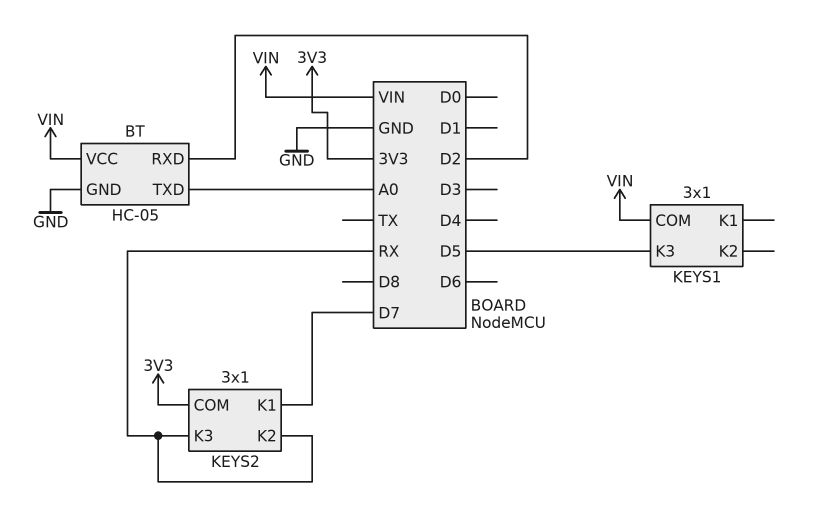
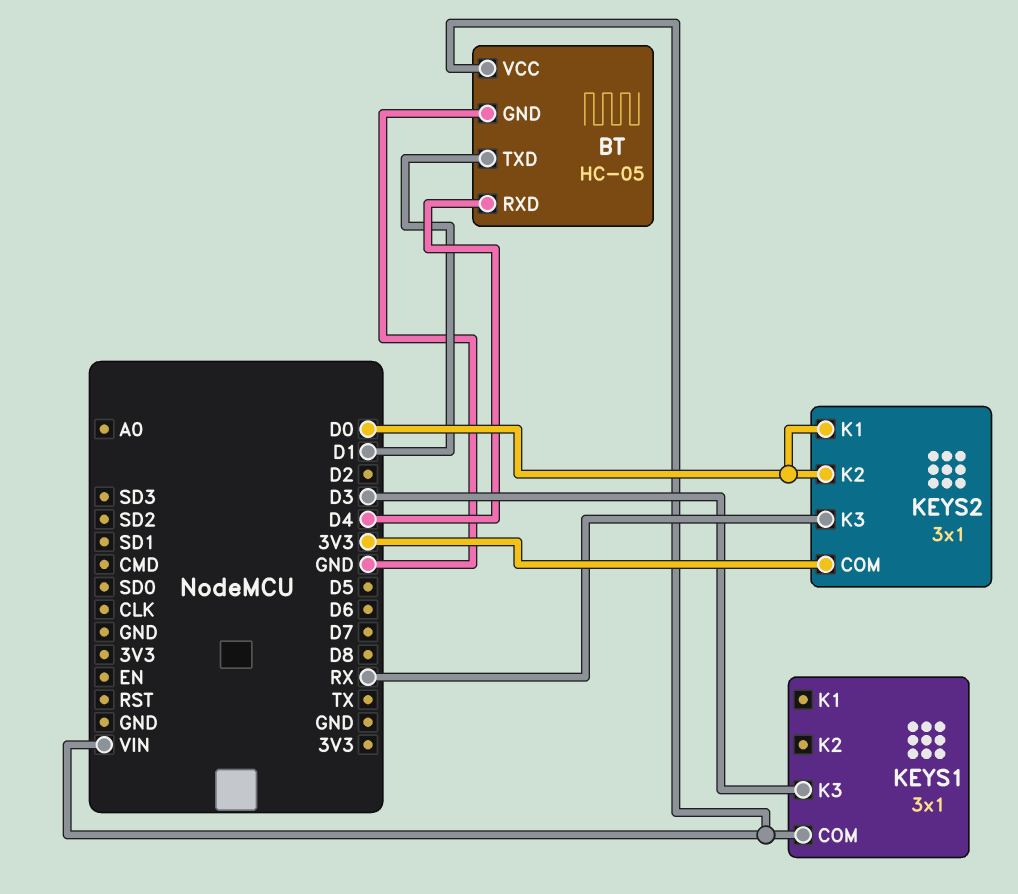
BT pin RXD: D2 -> D4
BT pin TXD: A0 -> D1
KEYS1 pin K3: D5 -> D3
KEYS2 pin K1: D7 -> D0
KEYS2 pin K2: RX -> D0

